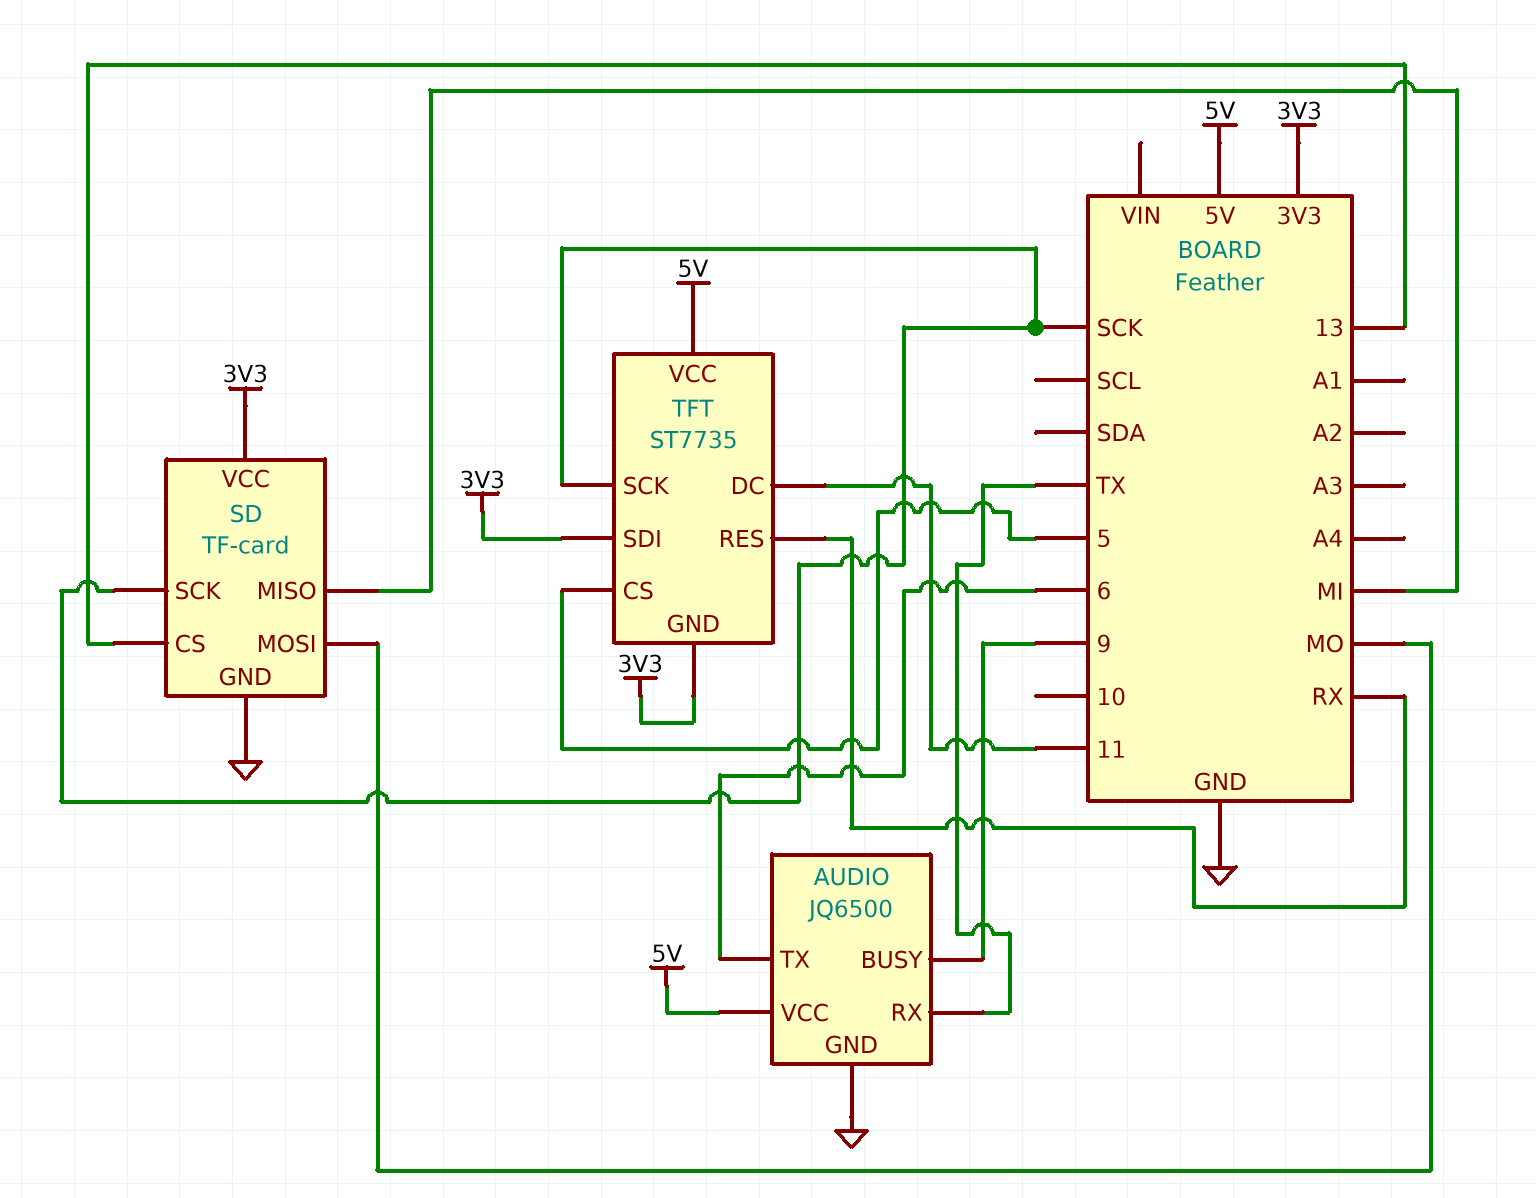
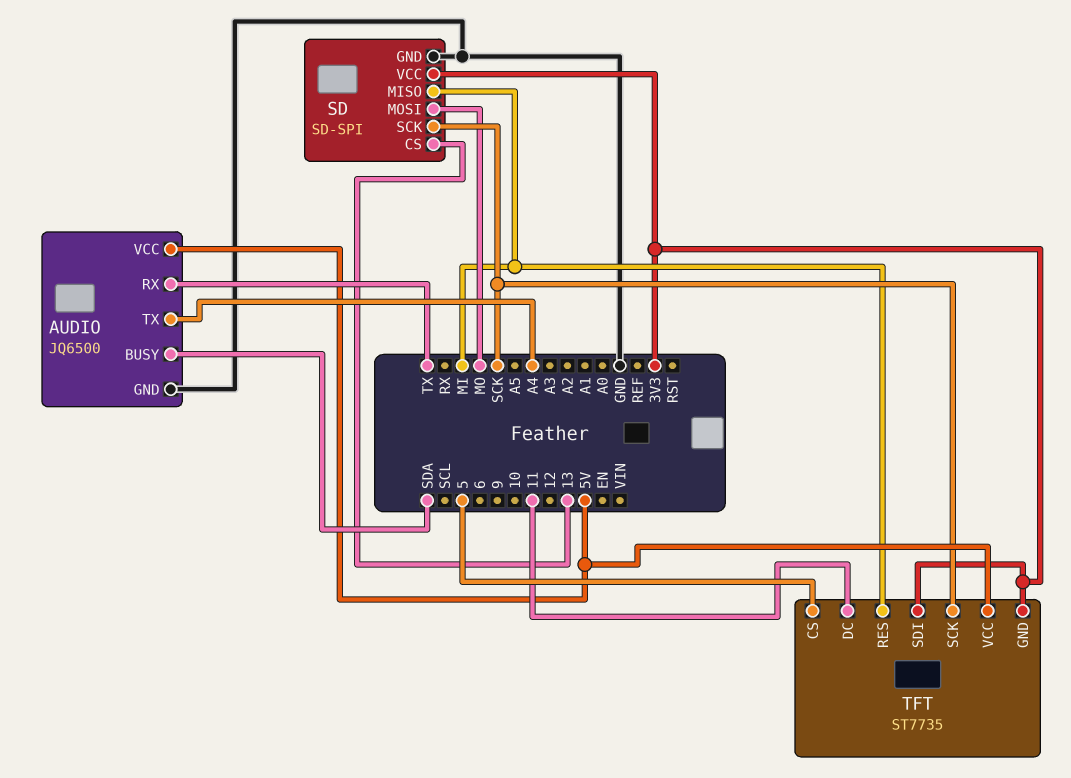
AUDIO pin BUSY: 9 -> SDA
AUDIO pin TX: 6 -> A4
SD: TF-card -> SD-SPI
TFT pin RES: RX -> MI

